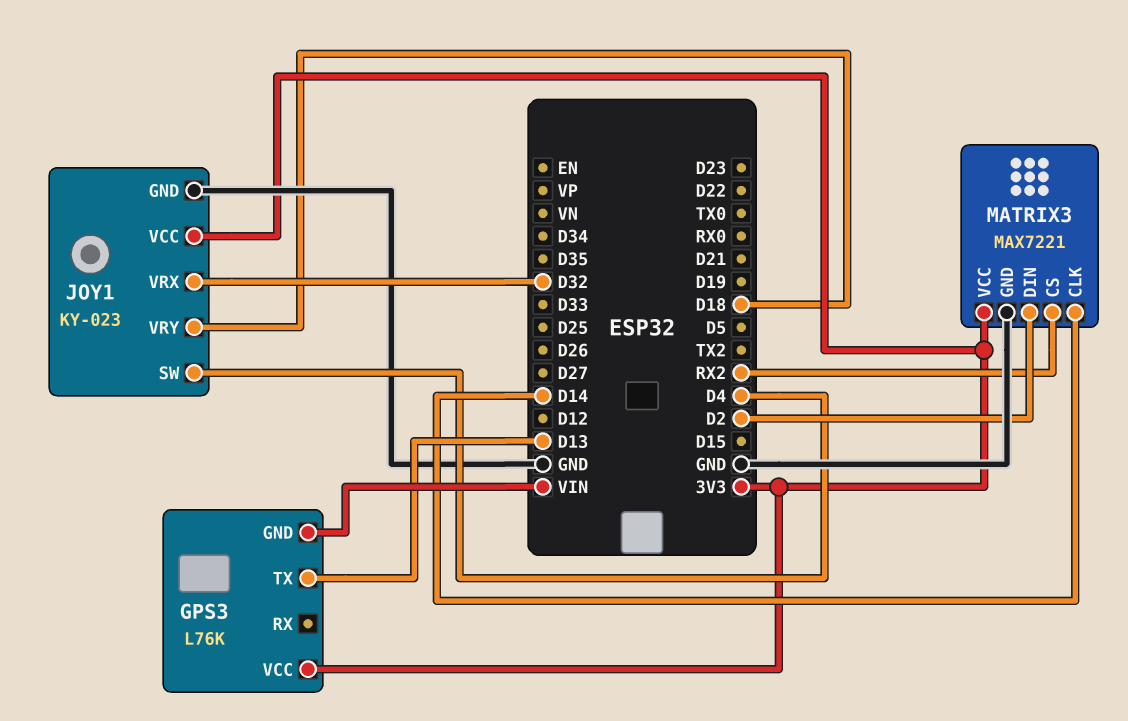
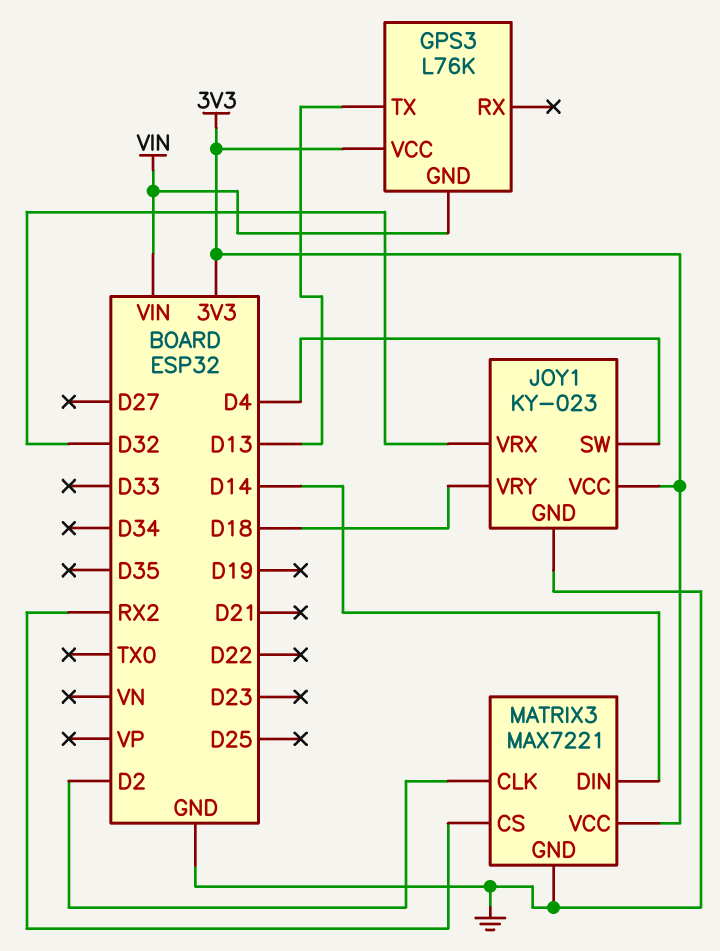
MATRIX3 pin CLK: D14 -> D2
MATRIX3 pin DIN: D2 -> D14

